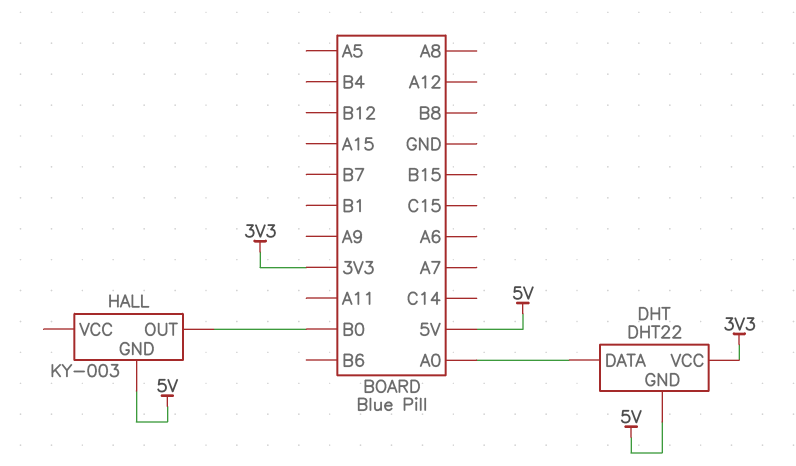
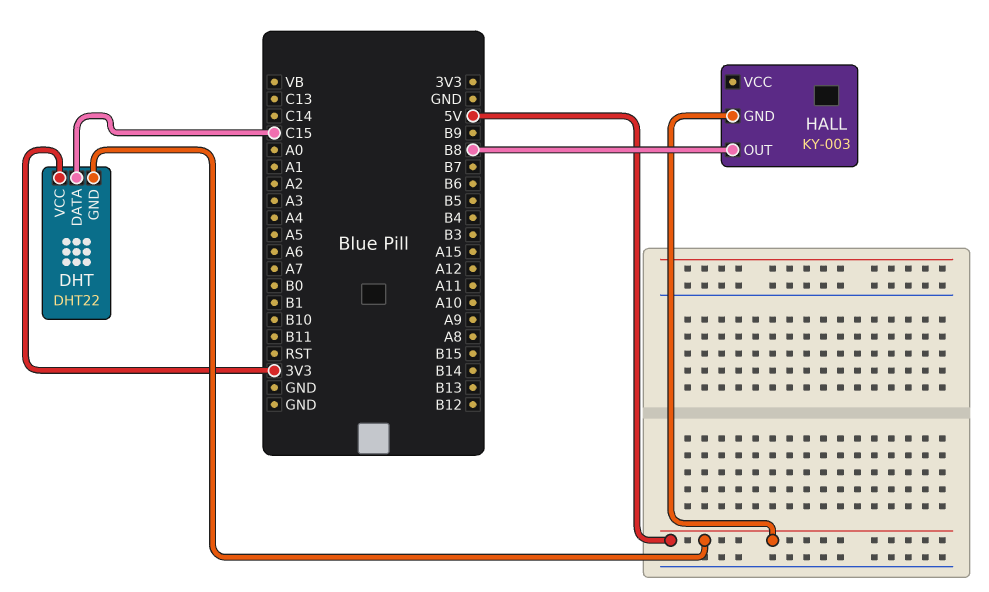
DHT pin DATA: A0 -> C15
HALL pin OUT: B0 -> B8

